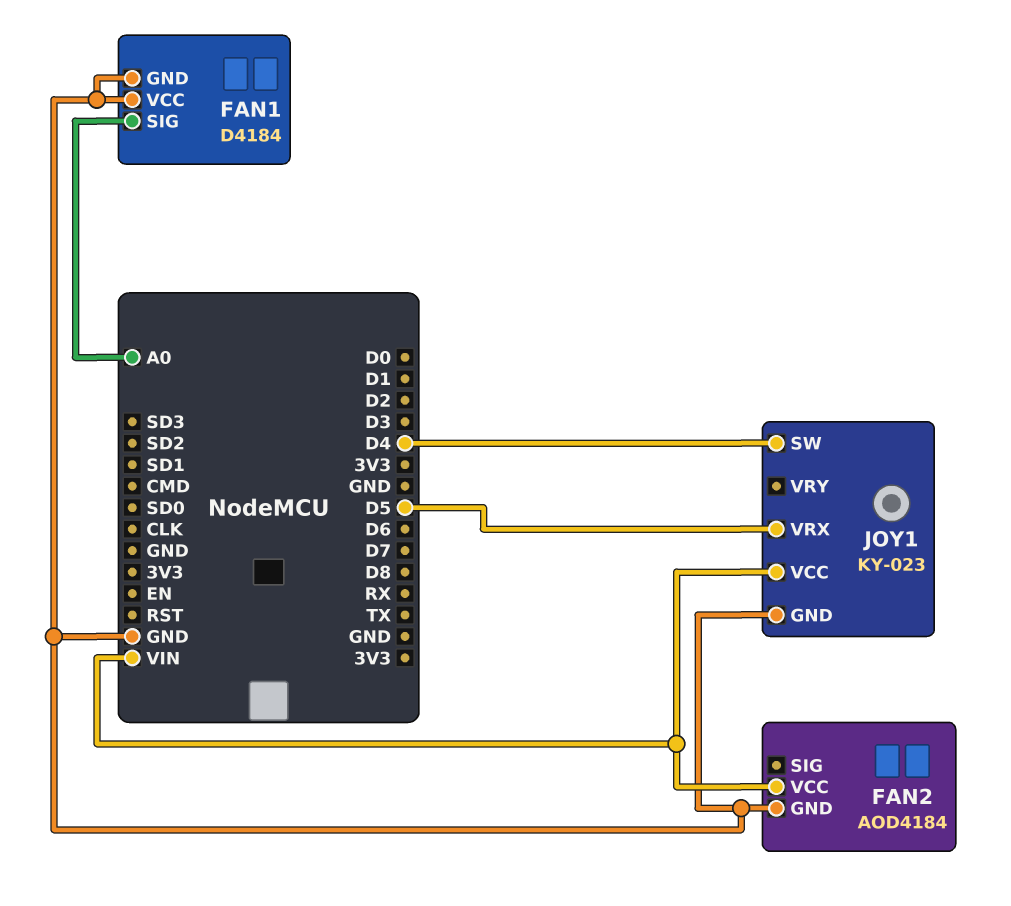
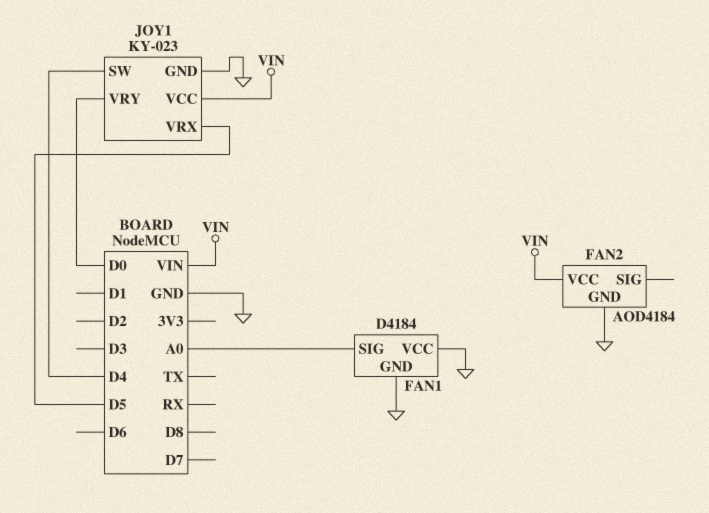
JOY1 pin VRY: none -> D0

